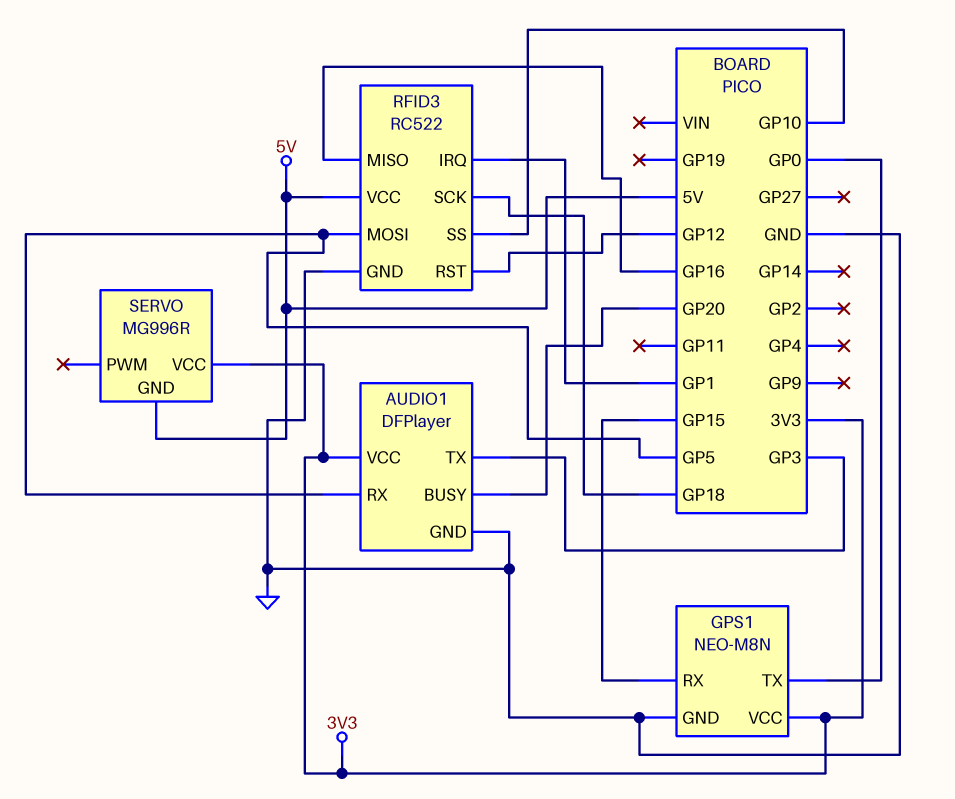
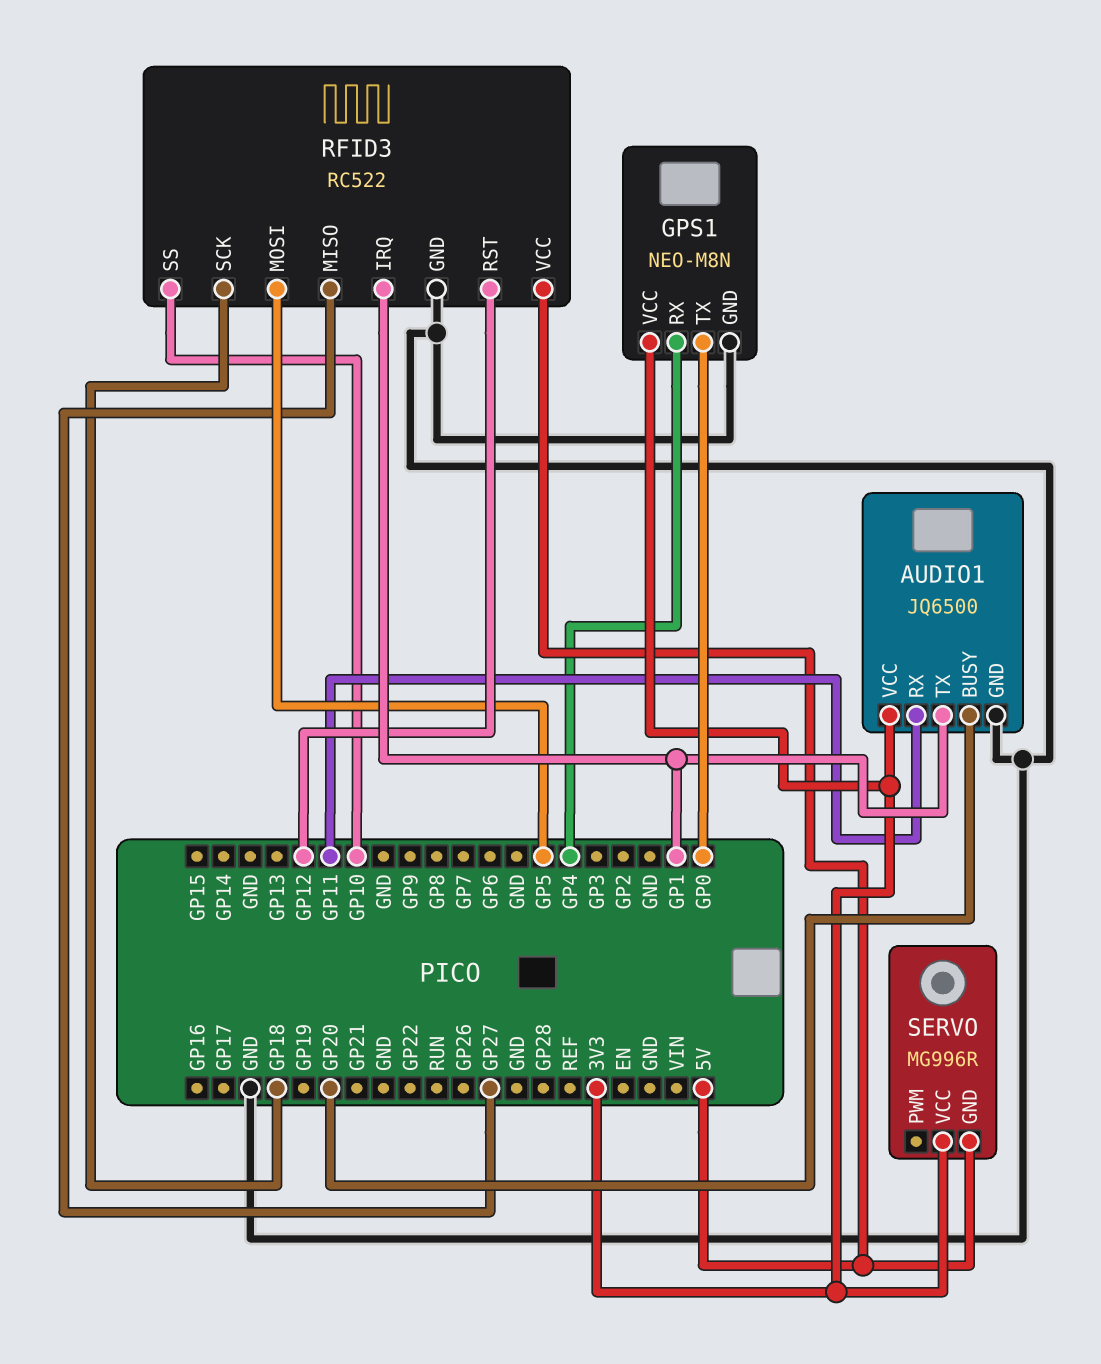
AUDIO1: DFPlayer -> JQ6500
AUDIO1 pin RX: GP5 -> GP11
AUDIO1 pin TX: GP3 -> GP1
GPS1 pin RX: GP15 -> GP4
RFID3 pin MISO: GP16 -> GP27

